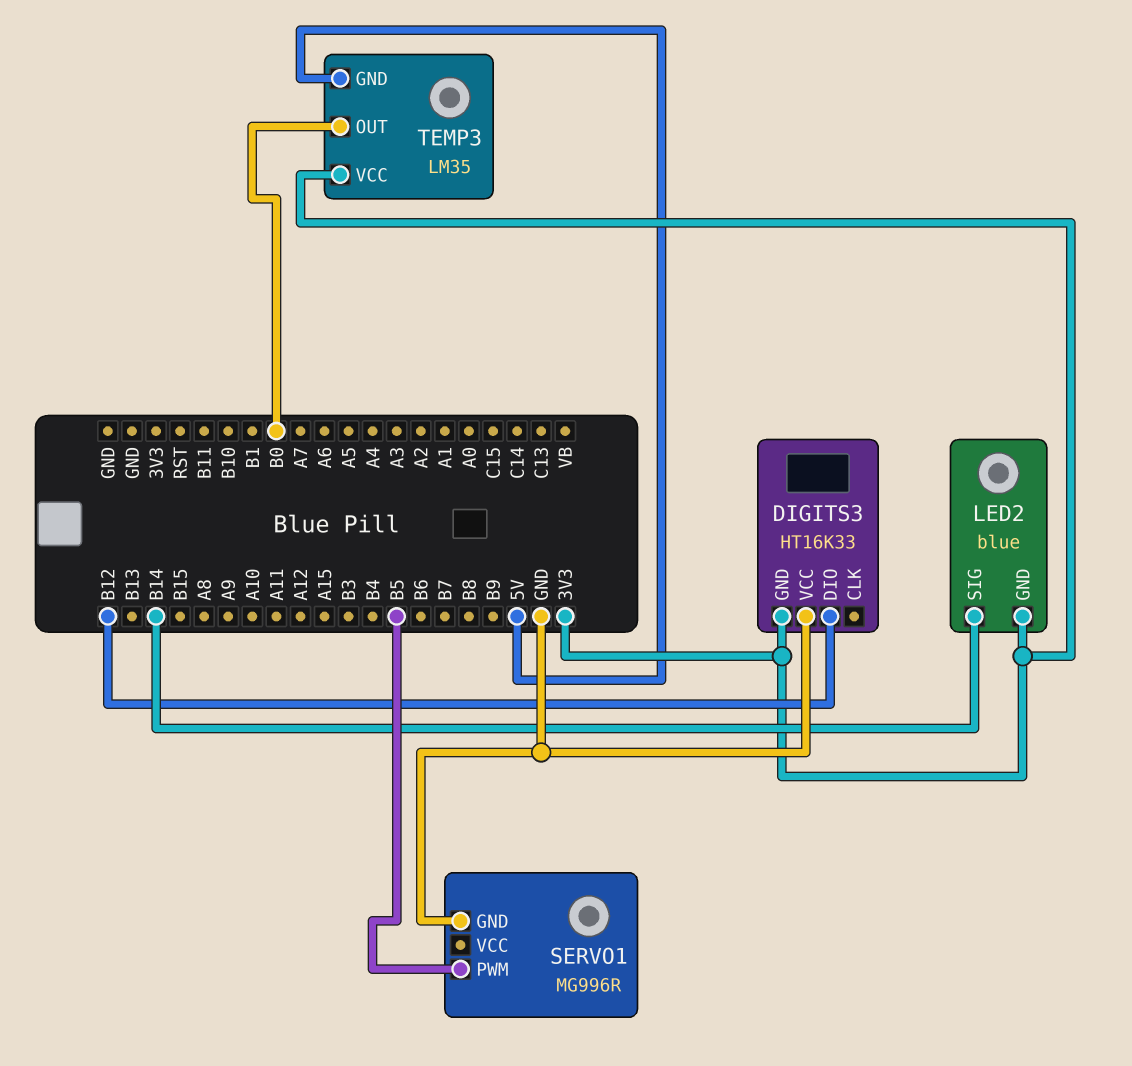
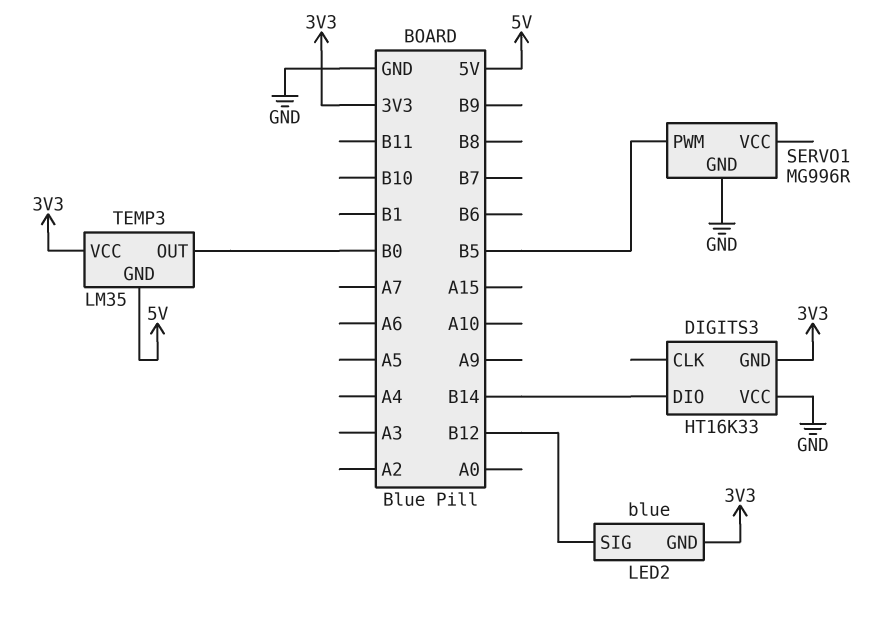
DIGITS3 pin DIO: B12 -> B14
LED2 pin SIG: B14 -> B12

